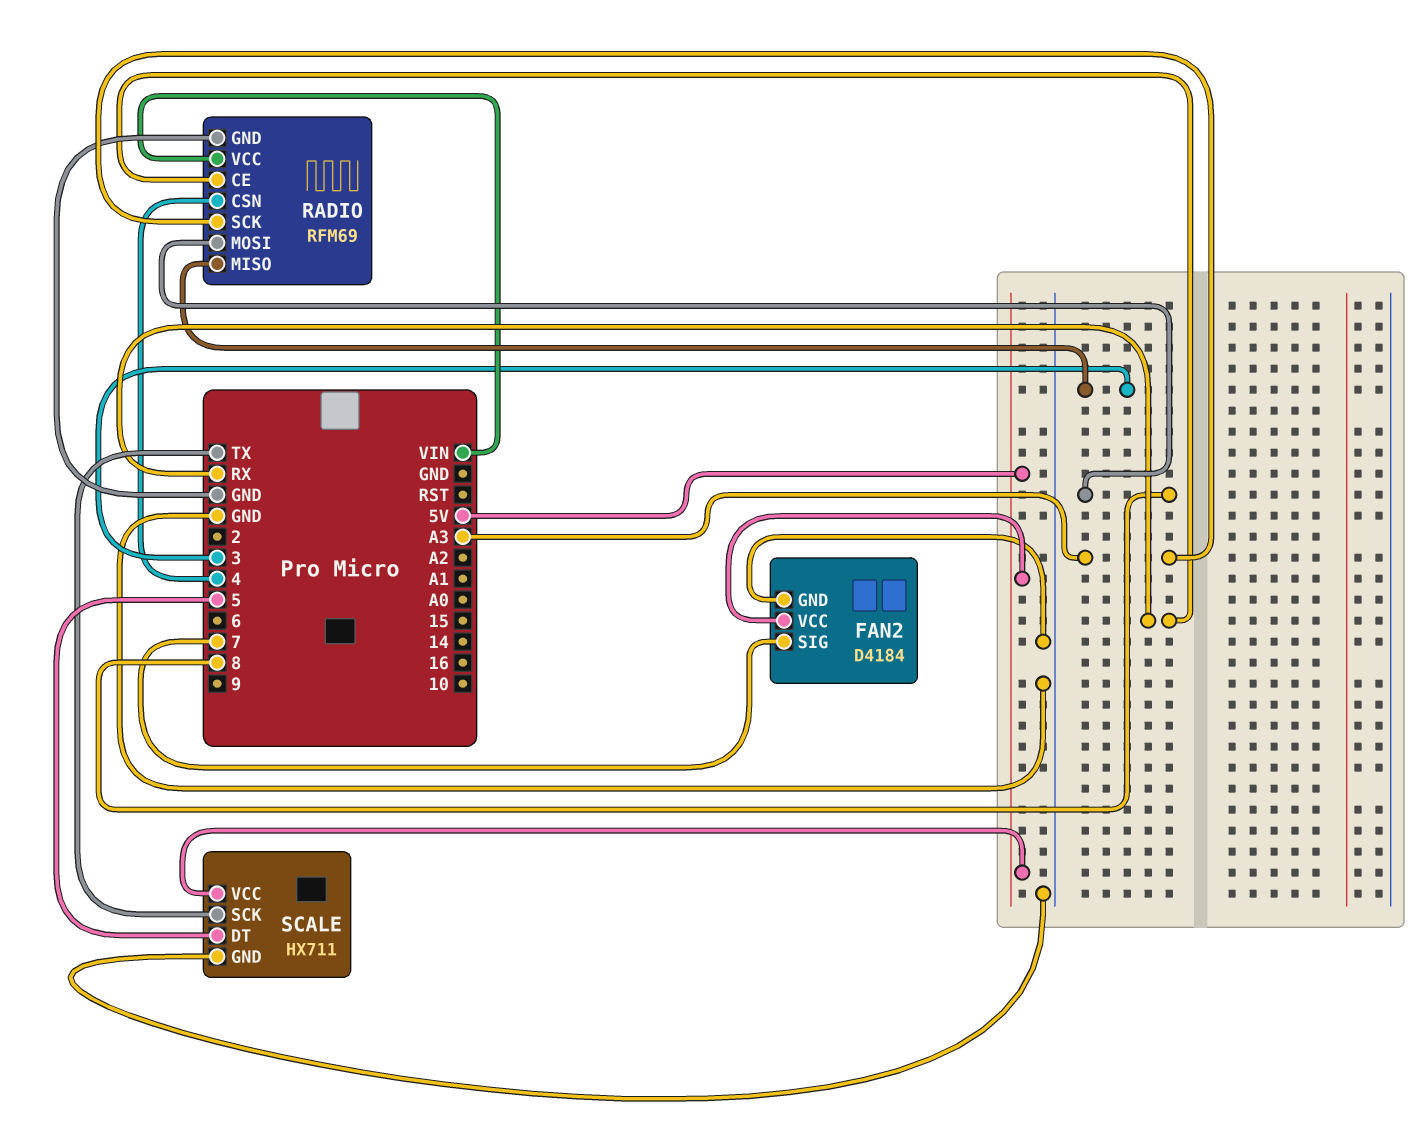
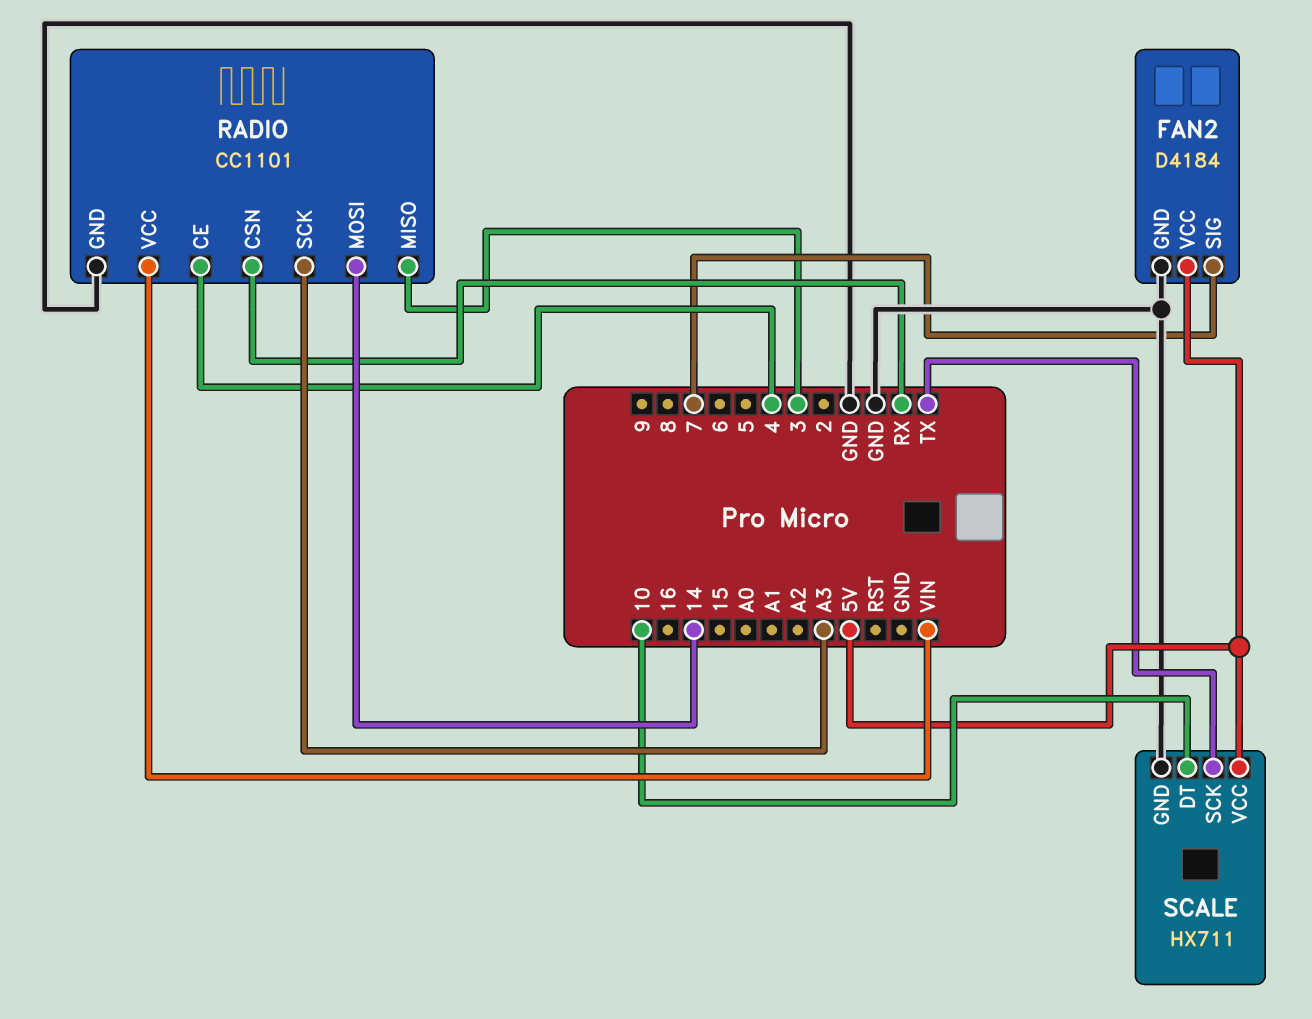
RADIO: RFM69 -> CC1101
RADIO pin CE: RX -> 4
RADIO pin CSN: 4 -> RX
RADIO pin MOSI: 8 -> 14
SCALE pin DT: 5 -> 10

